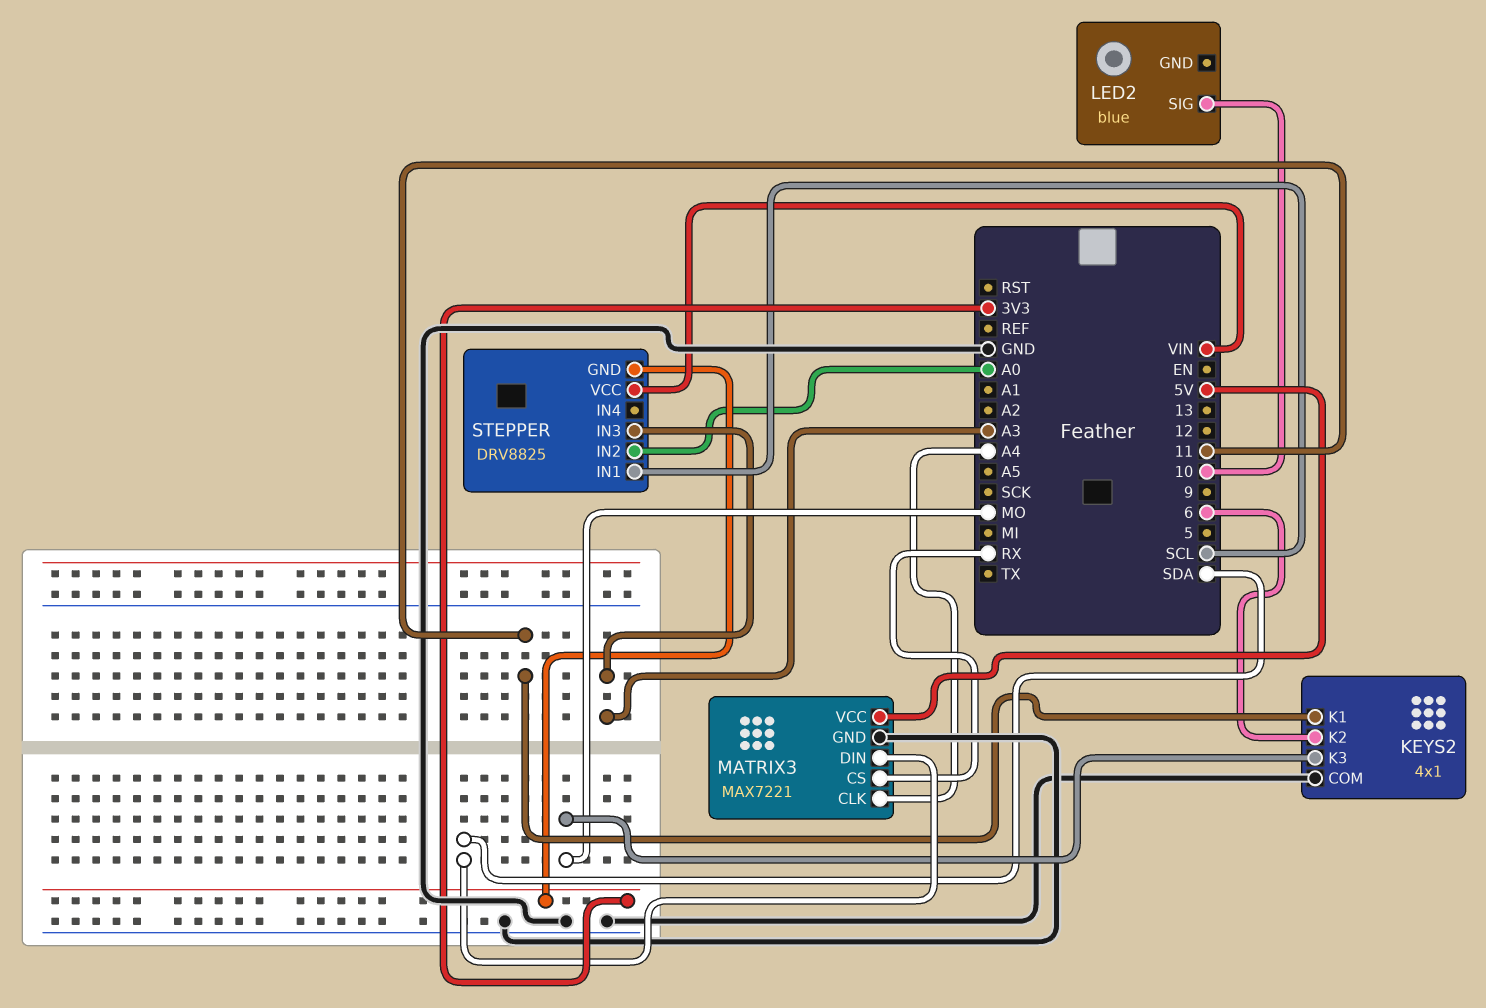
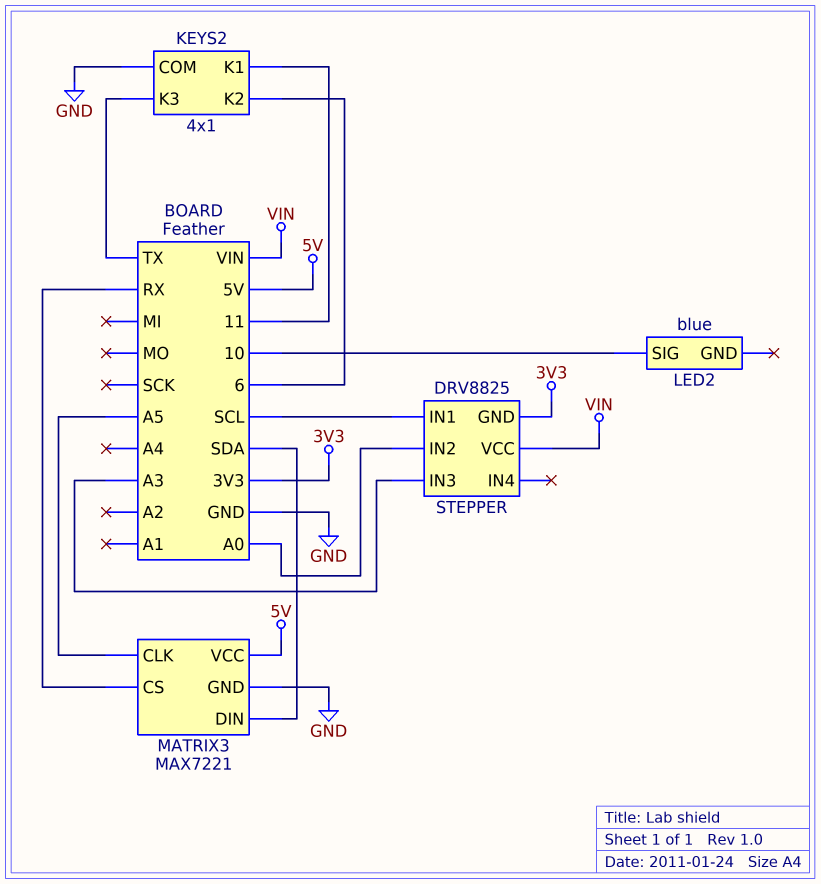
KEYS2 pin K3: MO -> TX
MATRIX3 pin CLK: A4 -> A5

